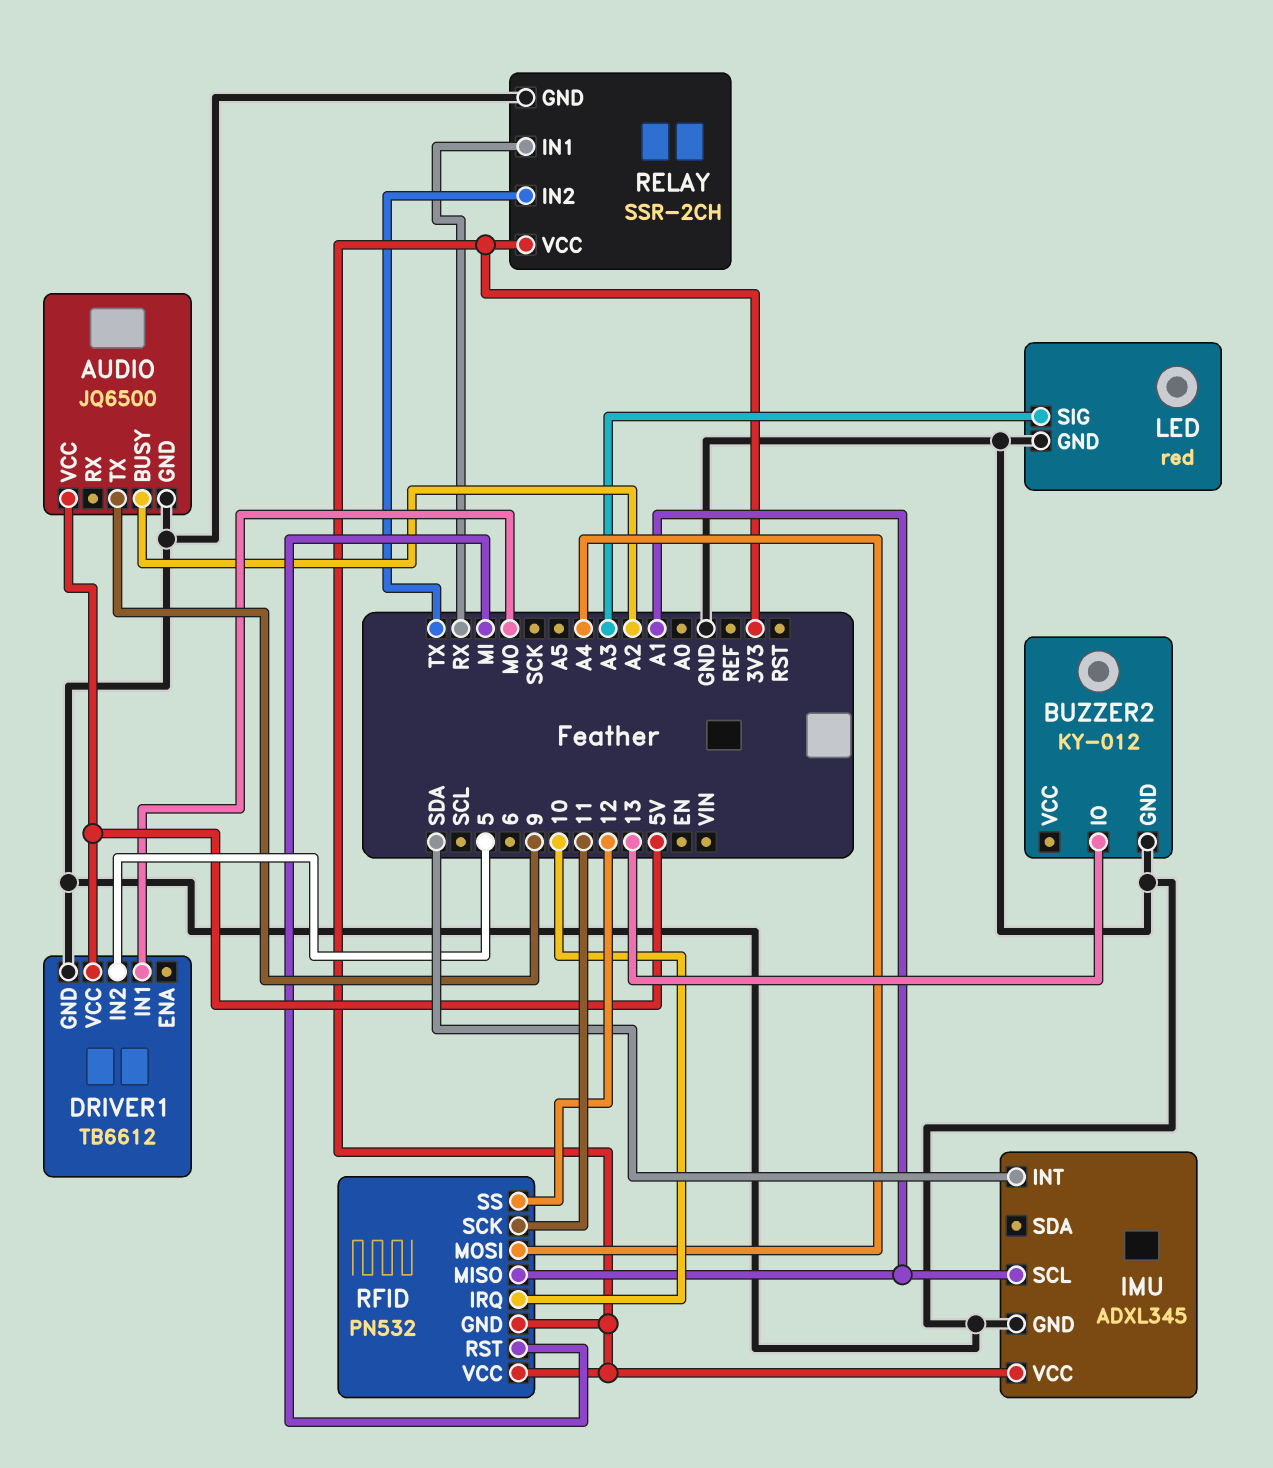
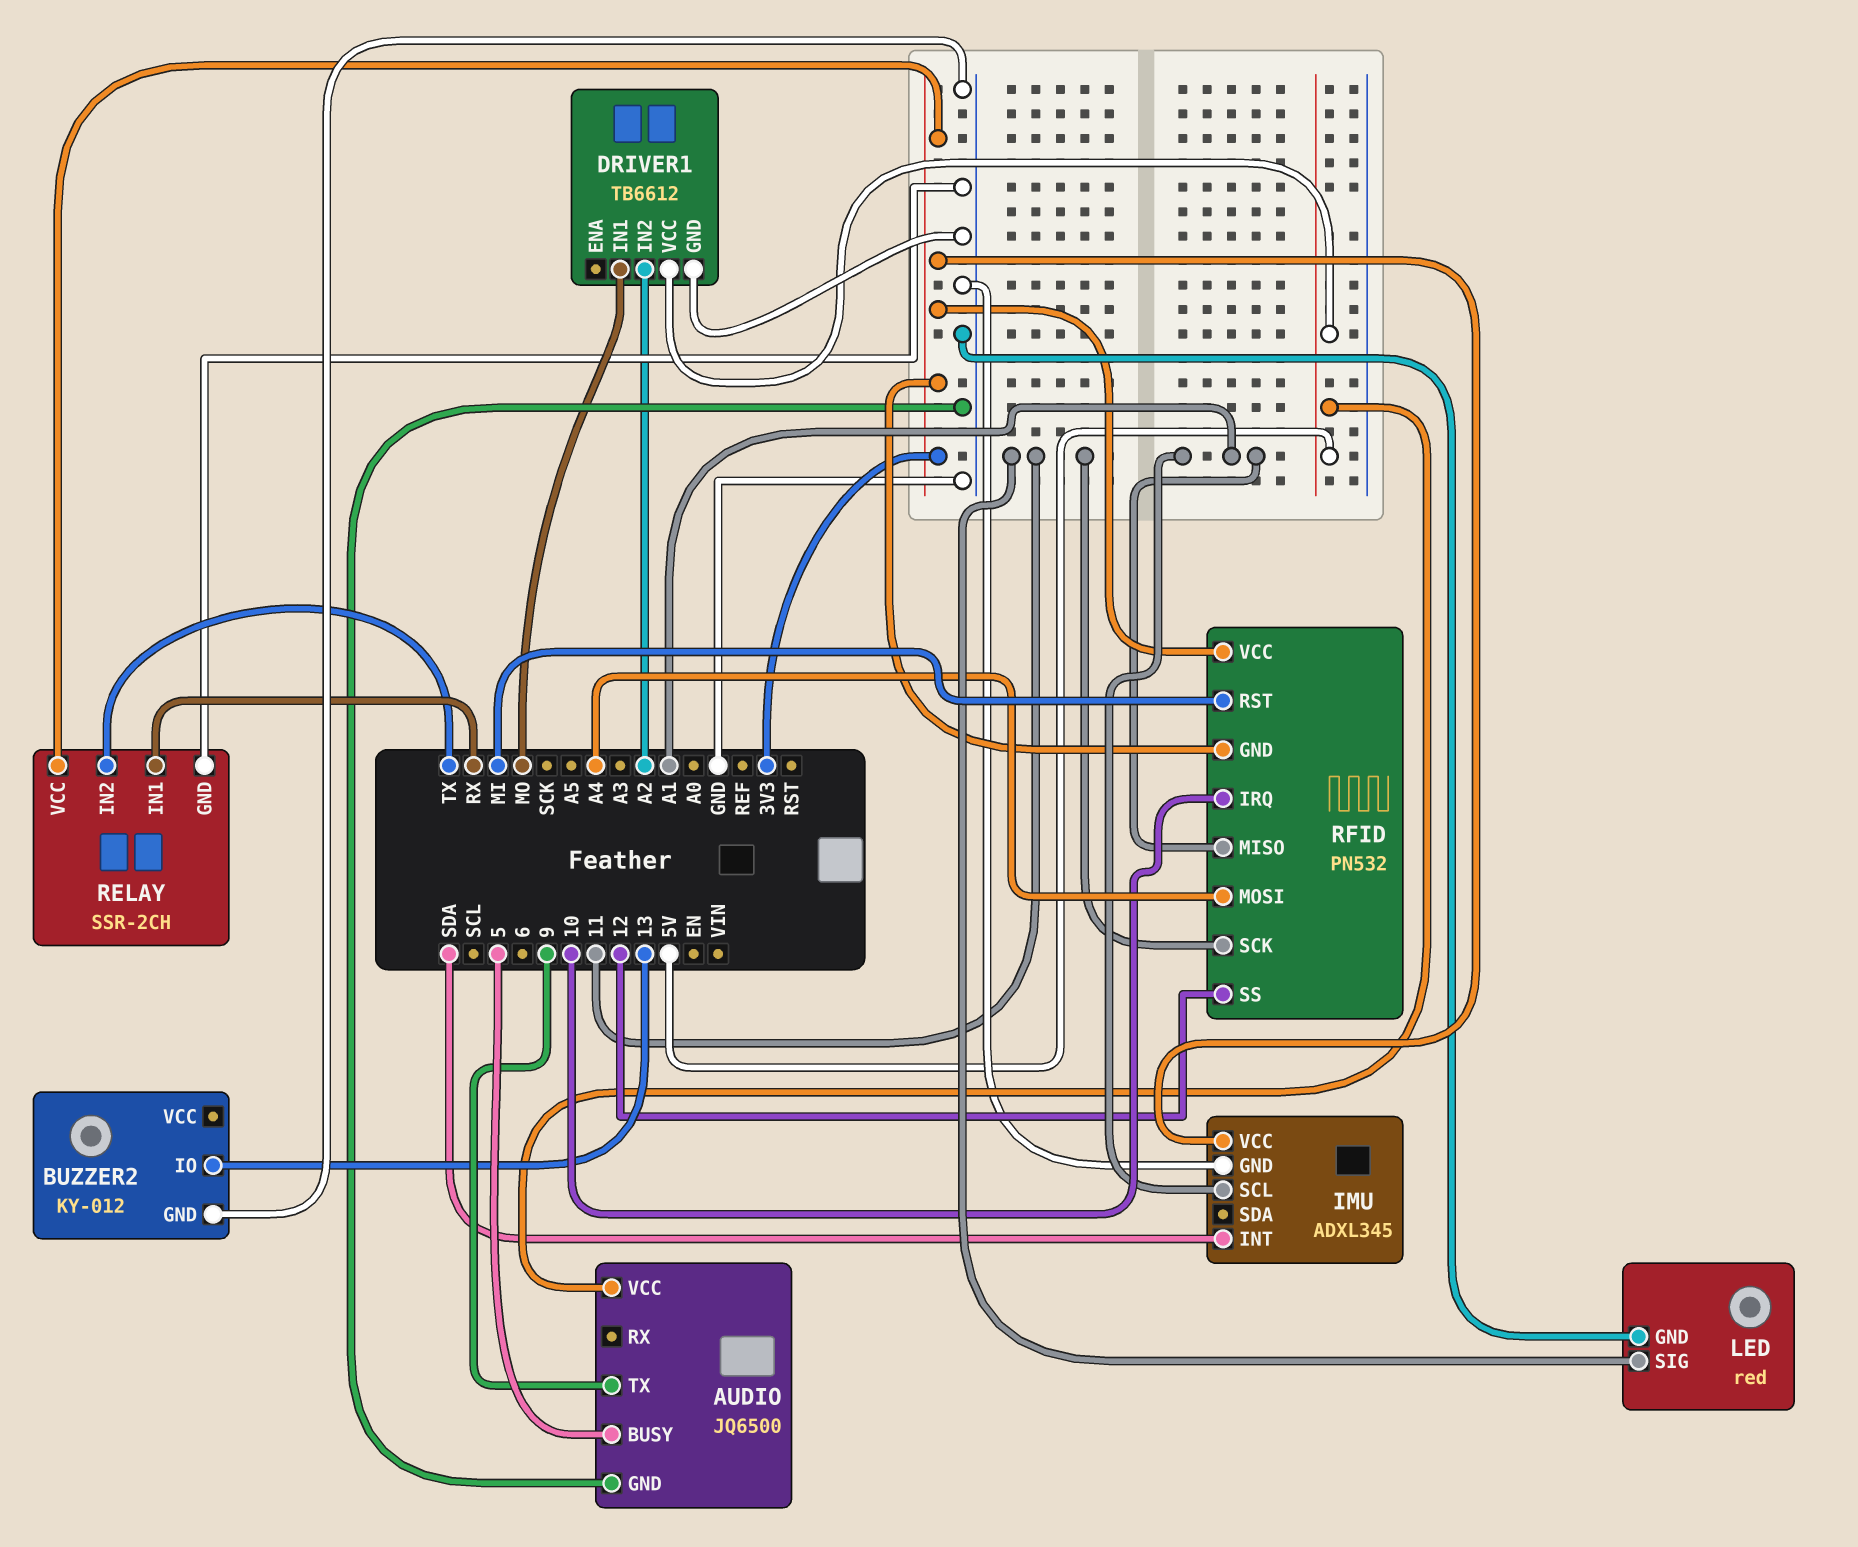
AUDIO pin BUSY: A2 -> 5
DRIVER1 pin IN2: 5 -> A2
LED pin SIG: A3 -> 11

